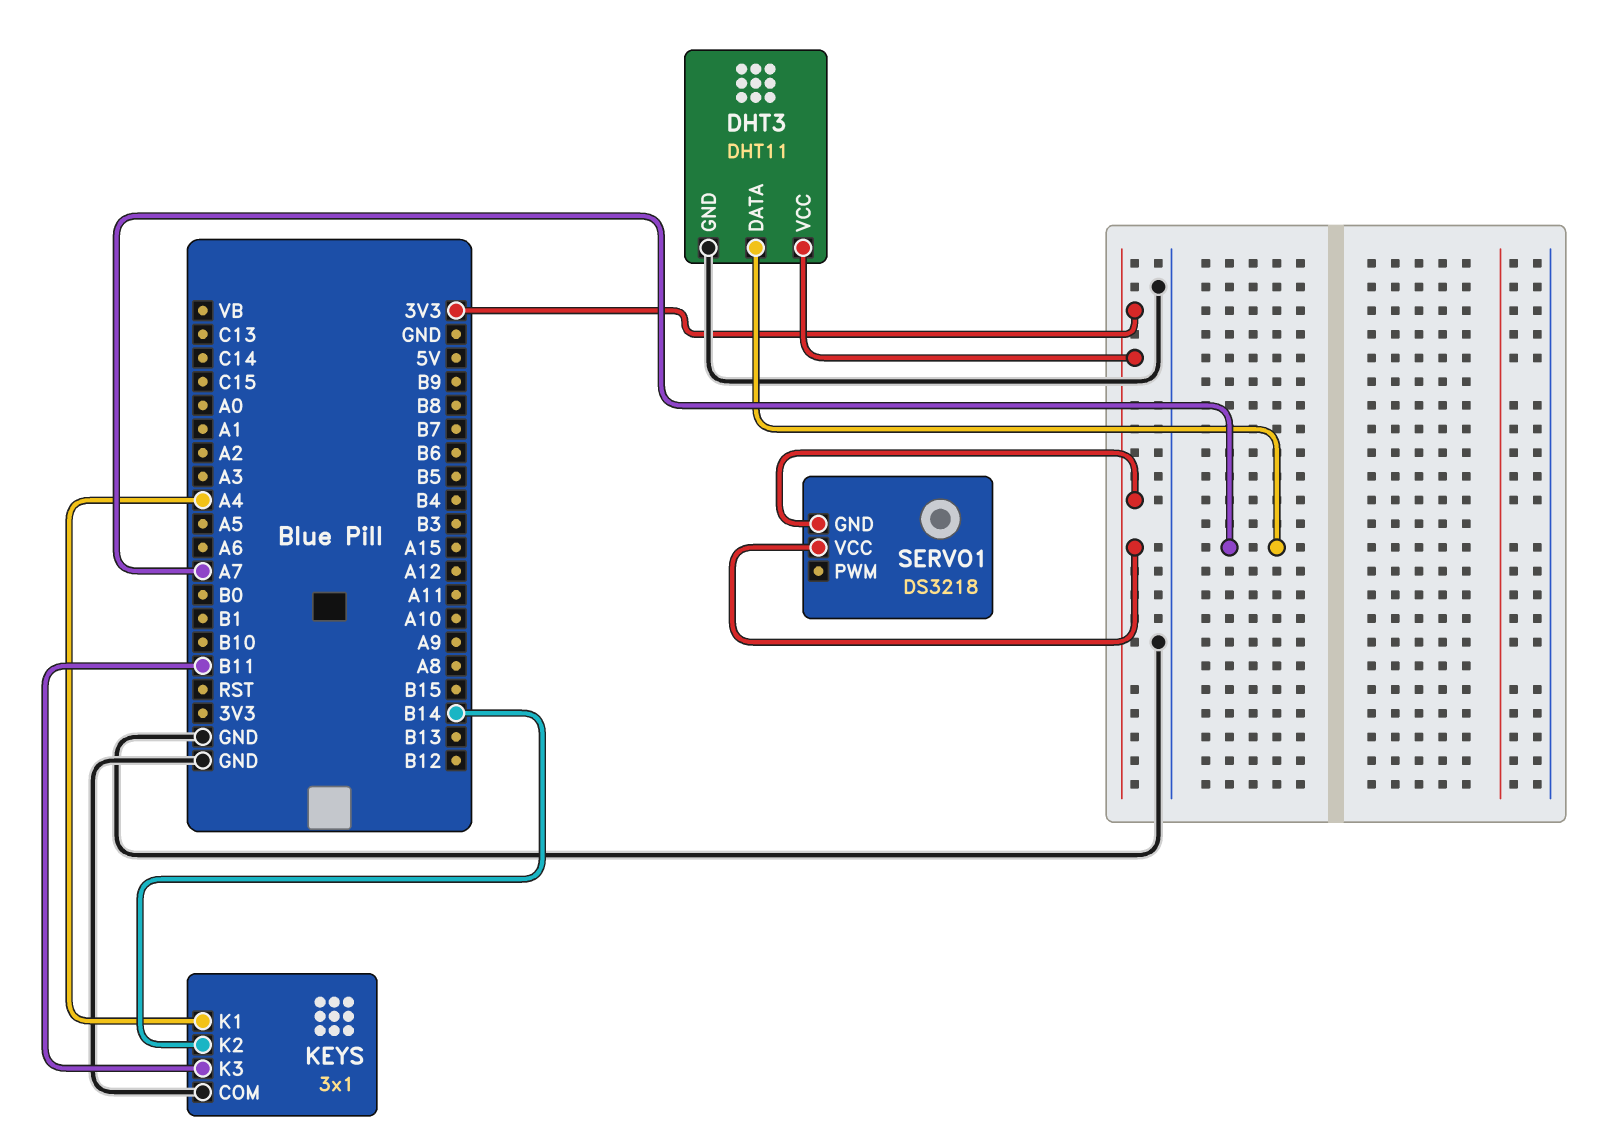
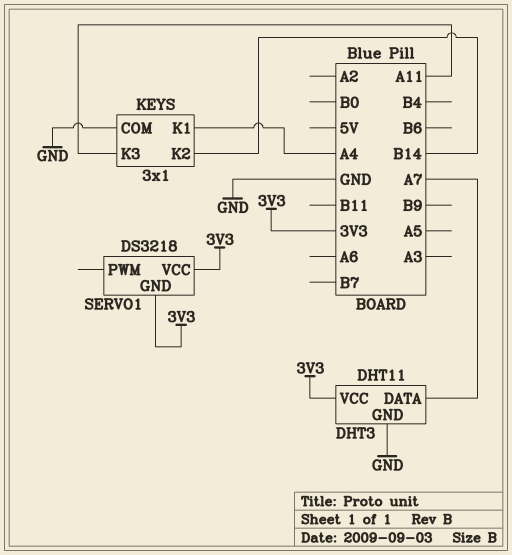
KEYS pin K3: B11 -> A11

